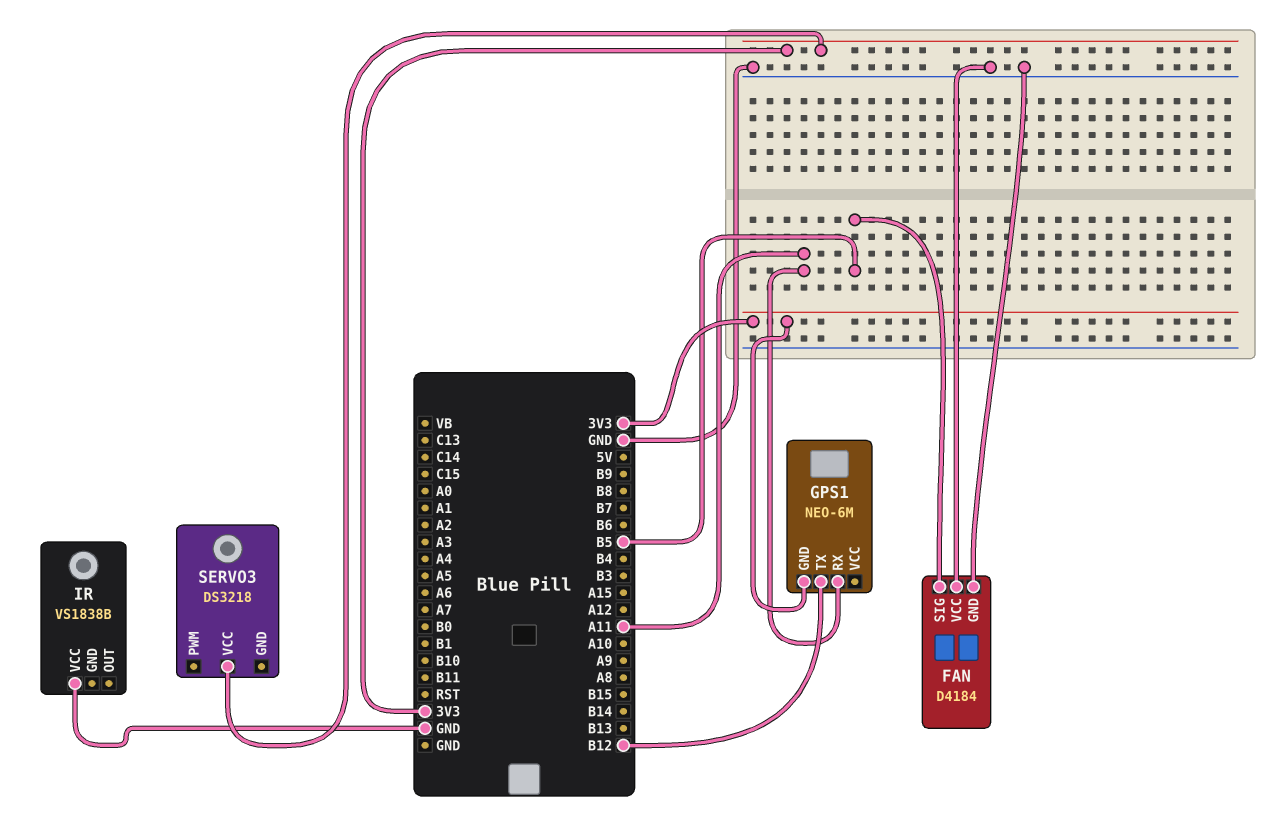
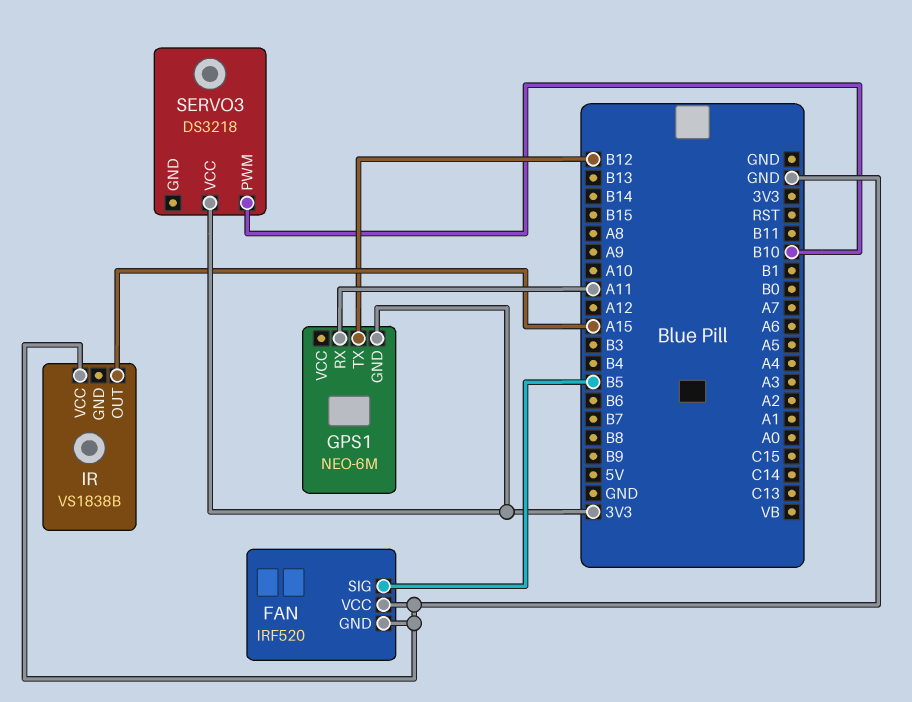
FAN: D4184 -> IRF520
IR pin OUT: none -> A15
SERVO3 pin PWM: none -> B10

